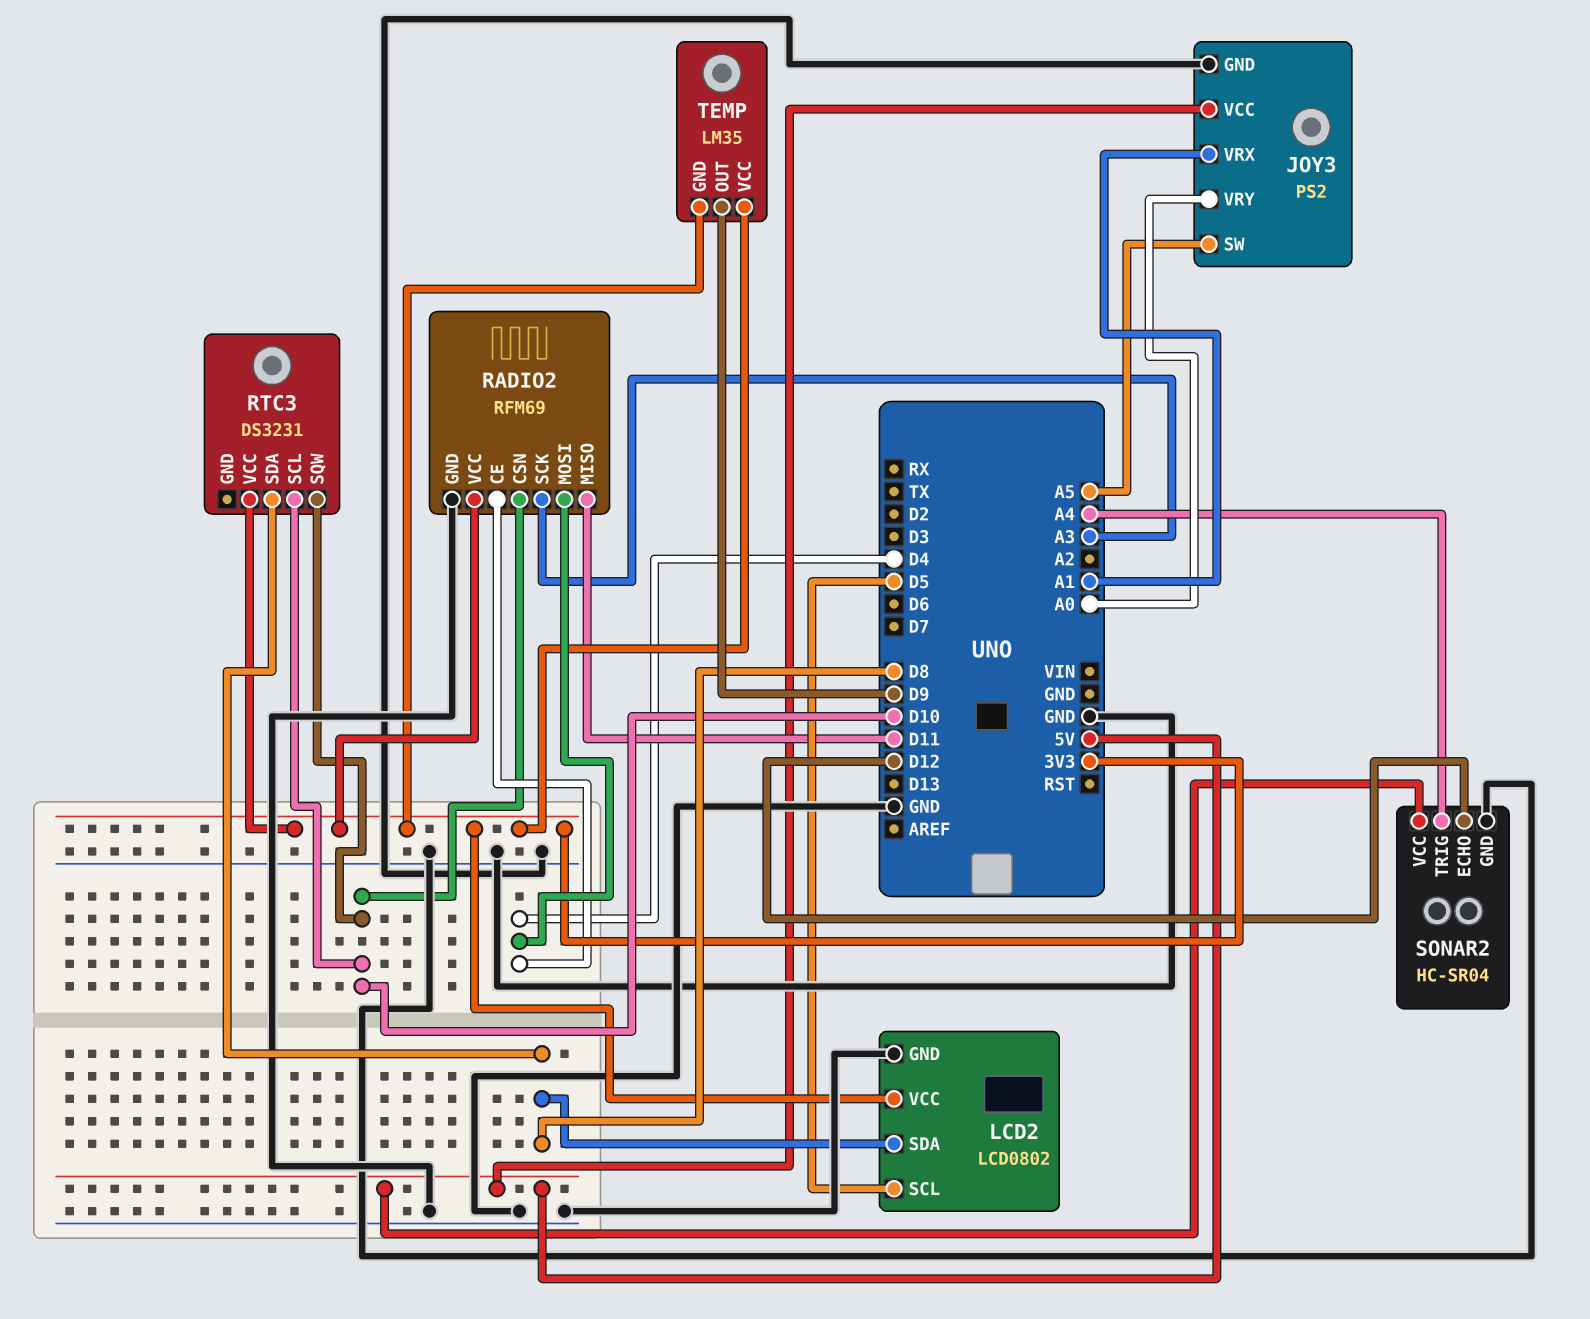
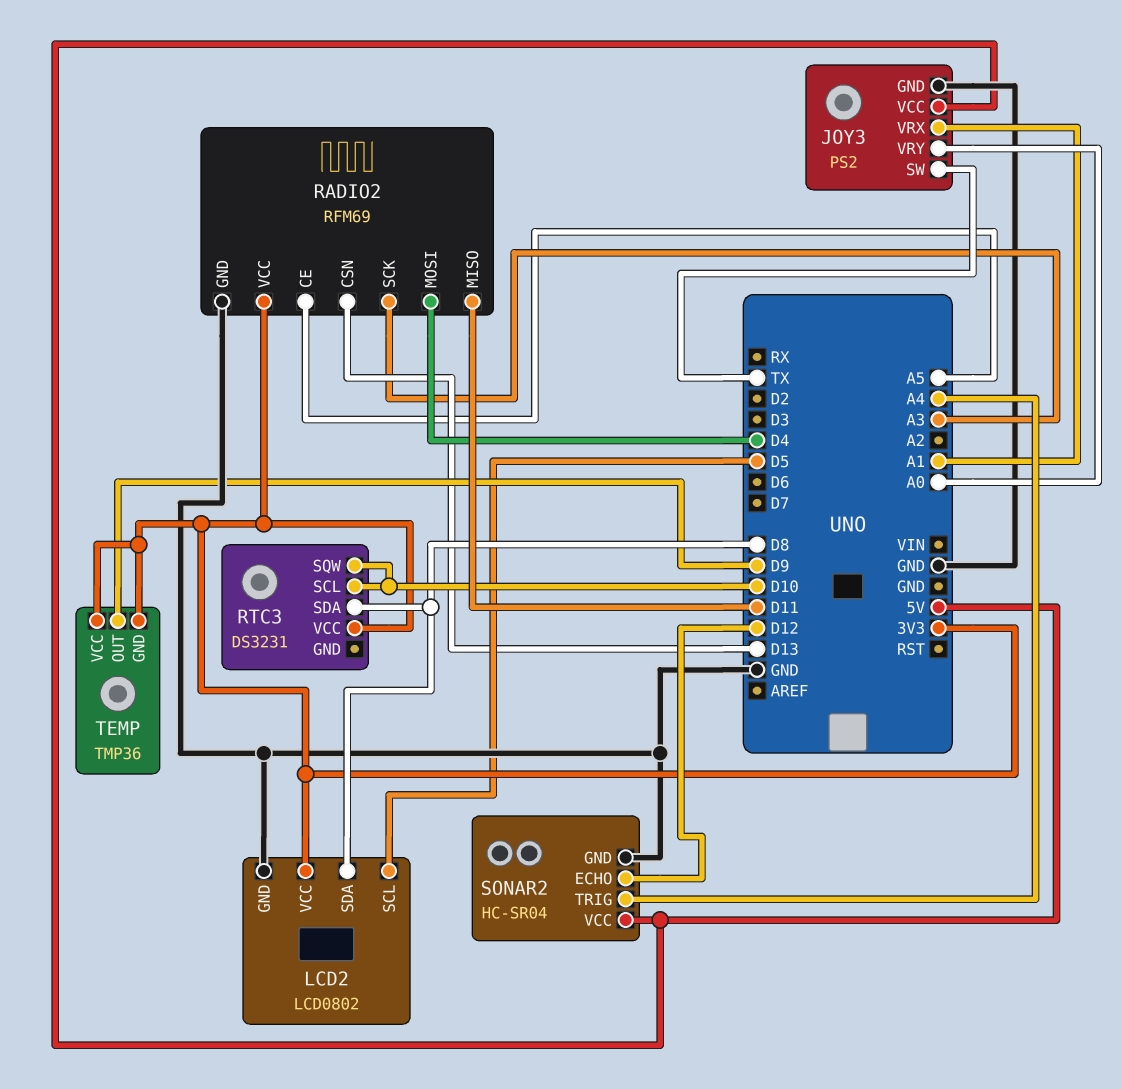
JOY3 pin SW: A5 -> TX
RADIO2 pin CE: D4 -> A5
RADIO2 pin CSN: D10 -> D13
TEMP: LM35 -> TMP36

